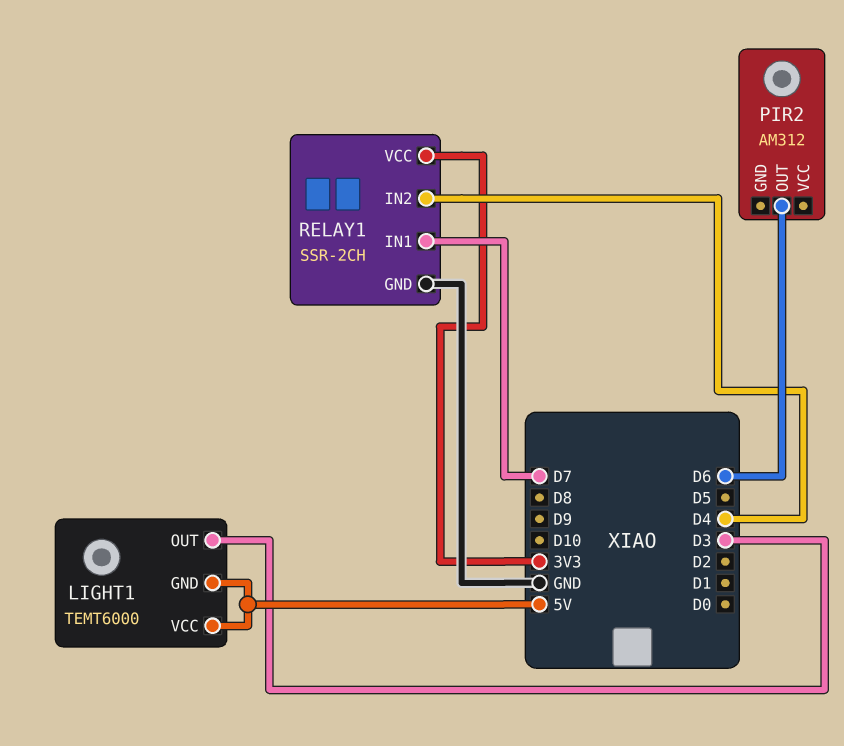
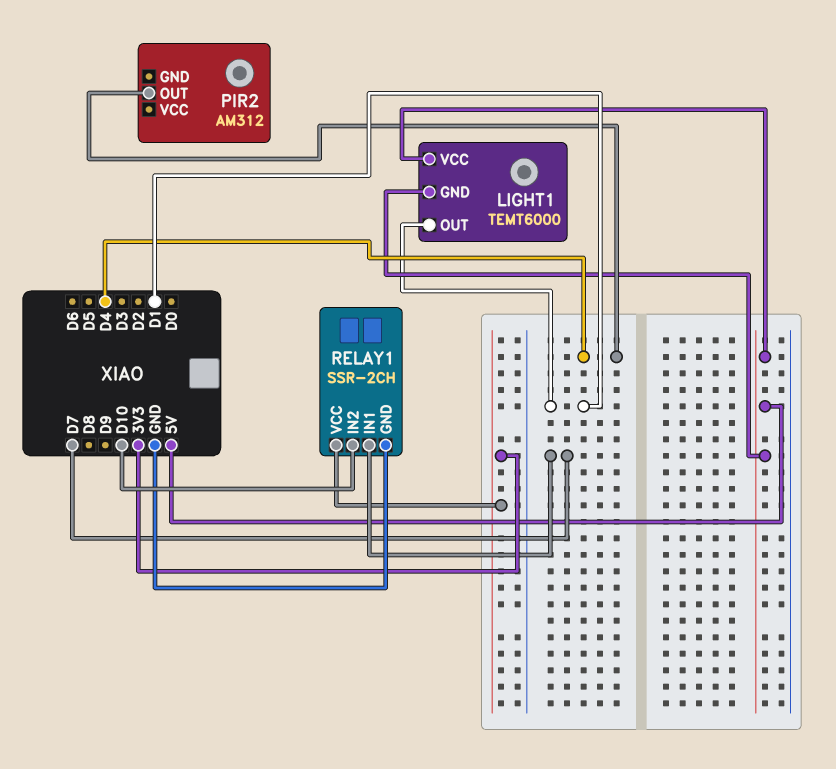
LIGHT1 pin OUT: D3 -> D1
PIR2 pin OUT: D6 -> D4
RELAY1 pin IN2: D4 -> D10

